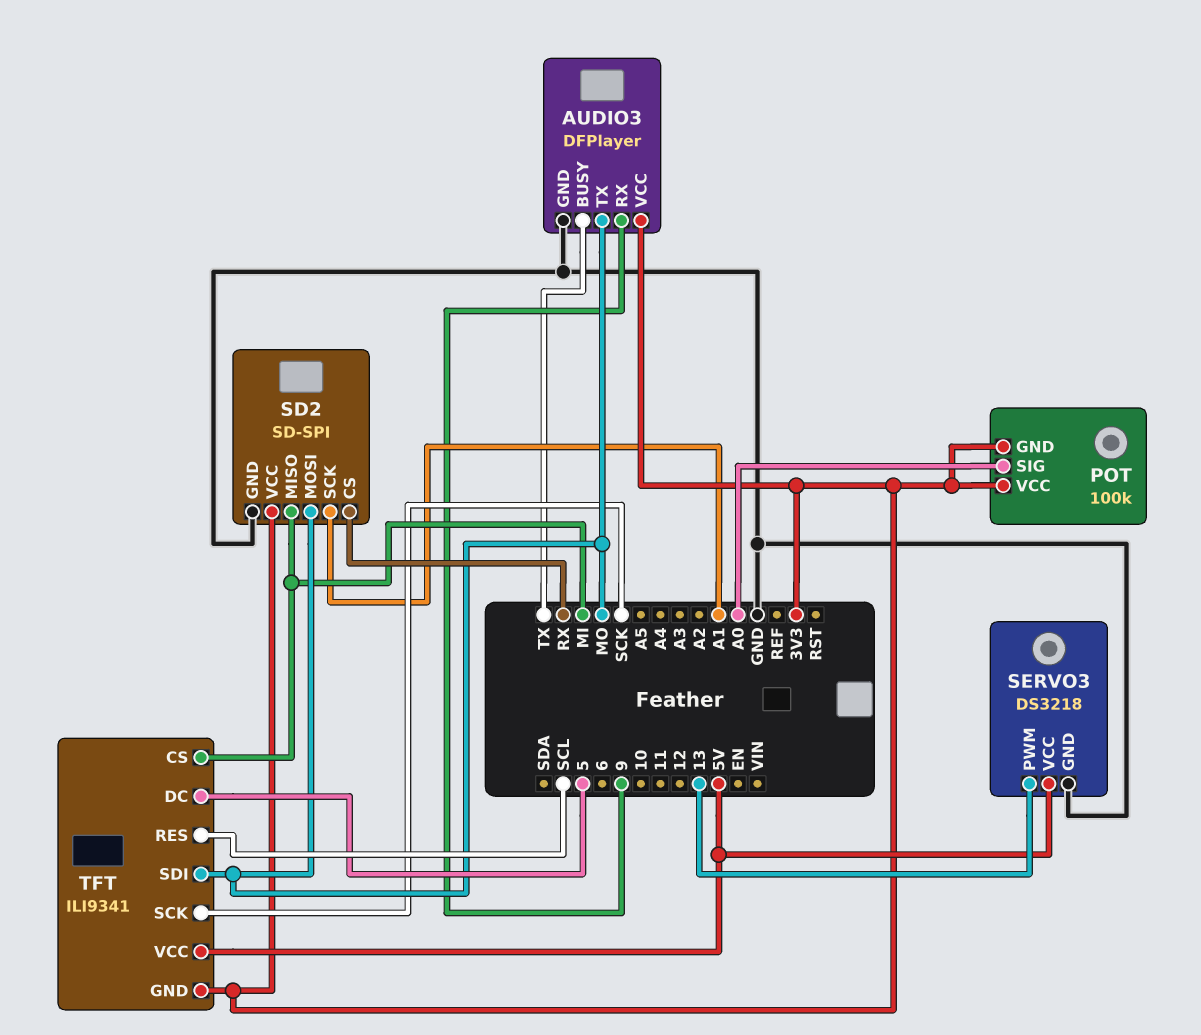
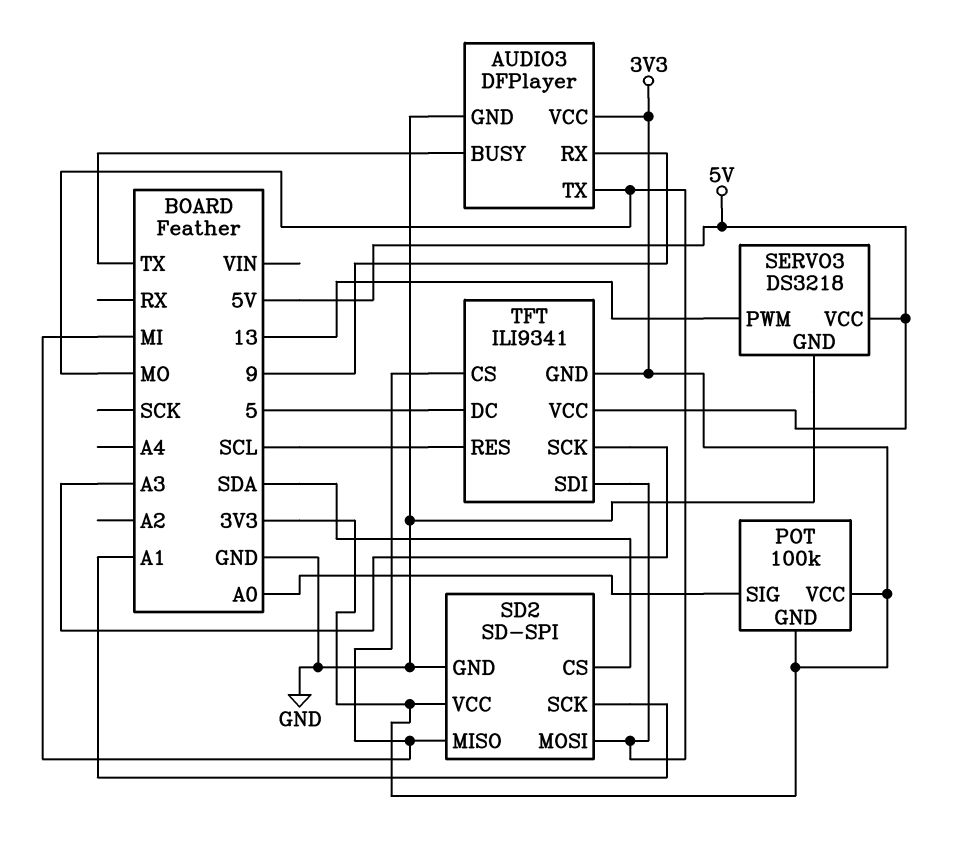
SD2 pin CS: RX -> SDA
TFT pin SCK: SCK -> A3

